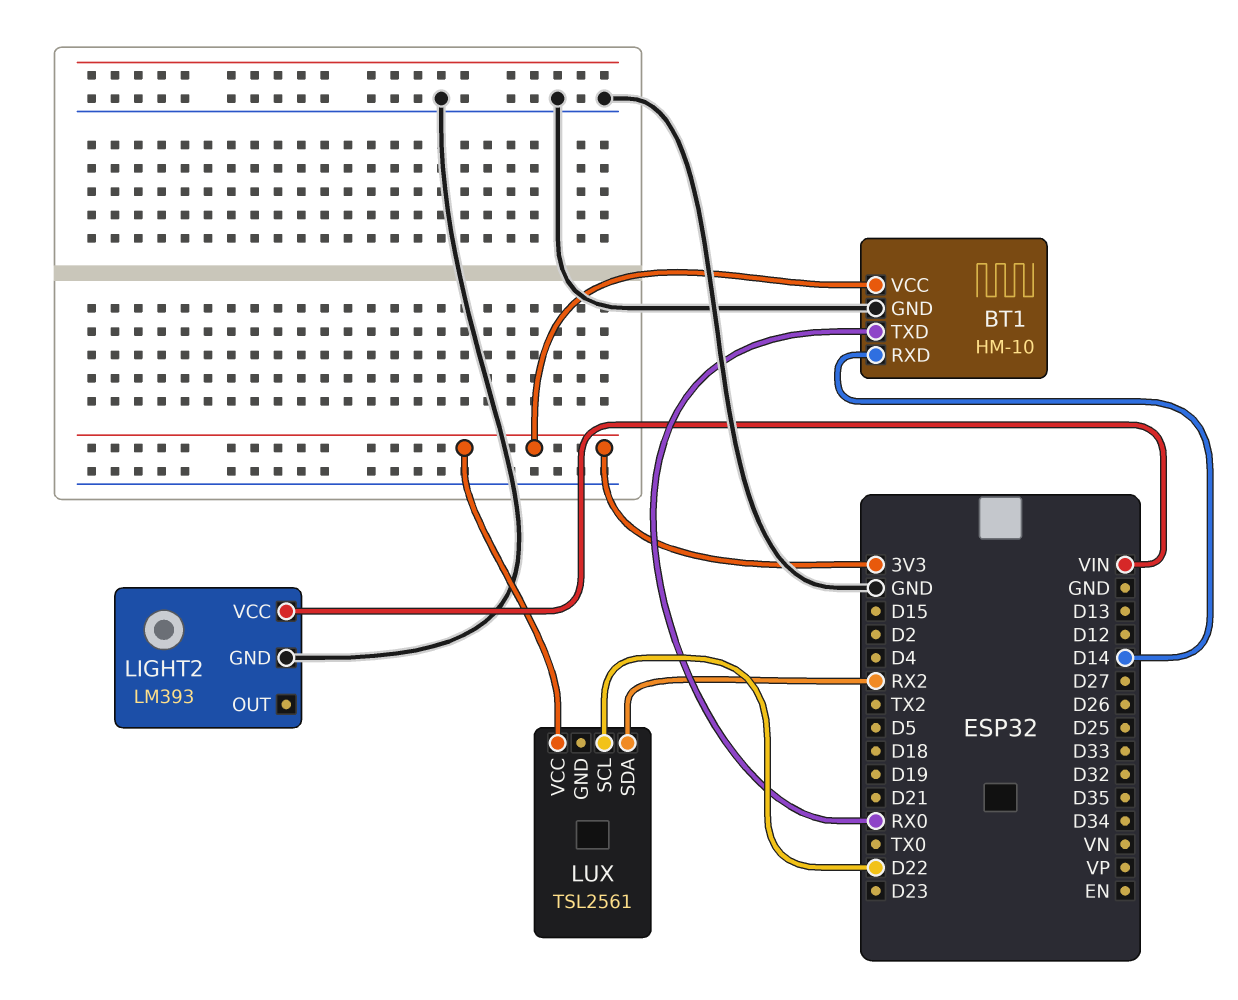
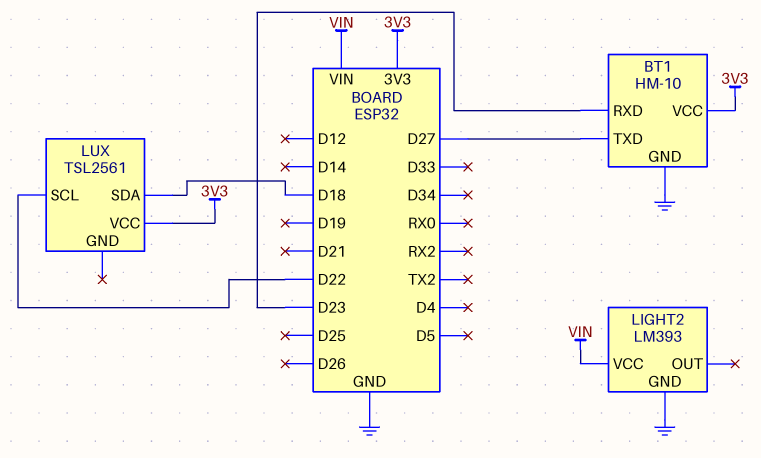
BT1 pin RXD: D14 -> D23
BT1 pin TXD: RX0 -> D27
LUX pin SDA: RX2 -> D18

